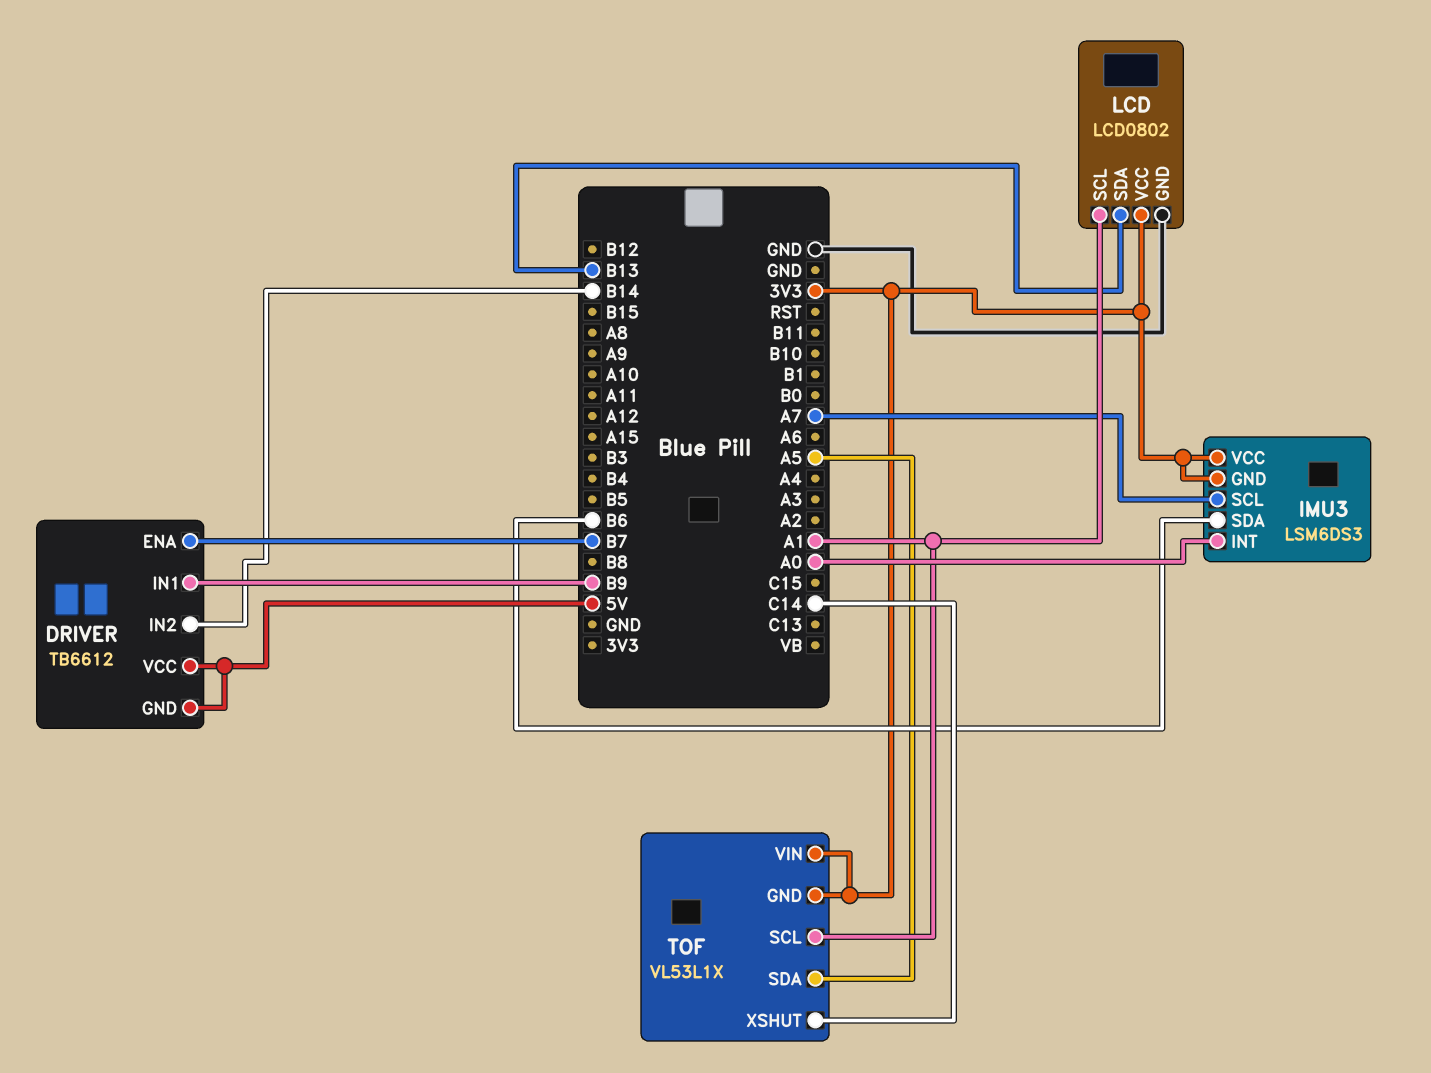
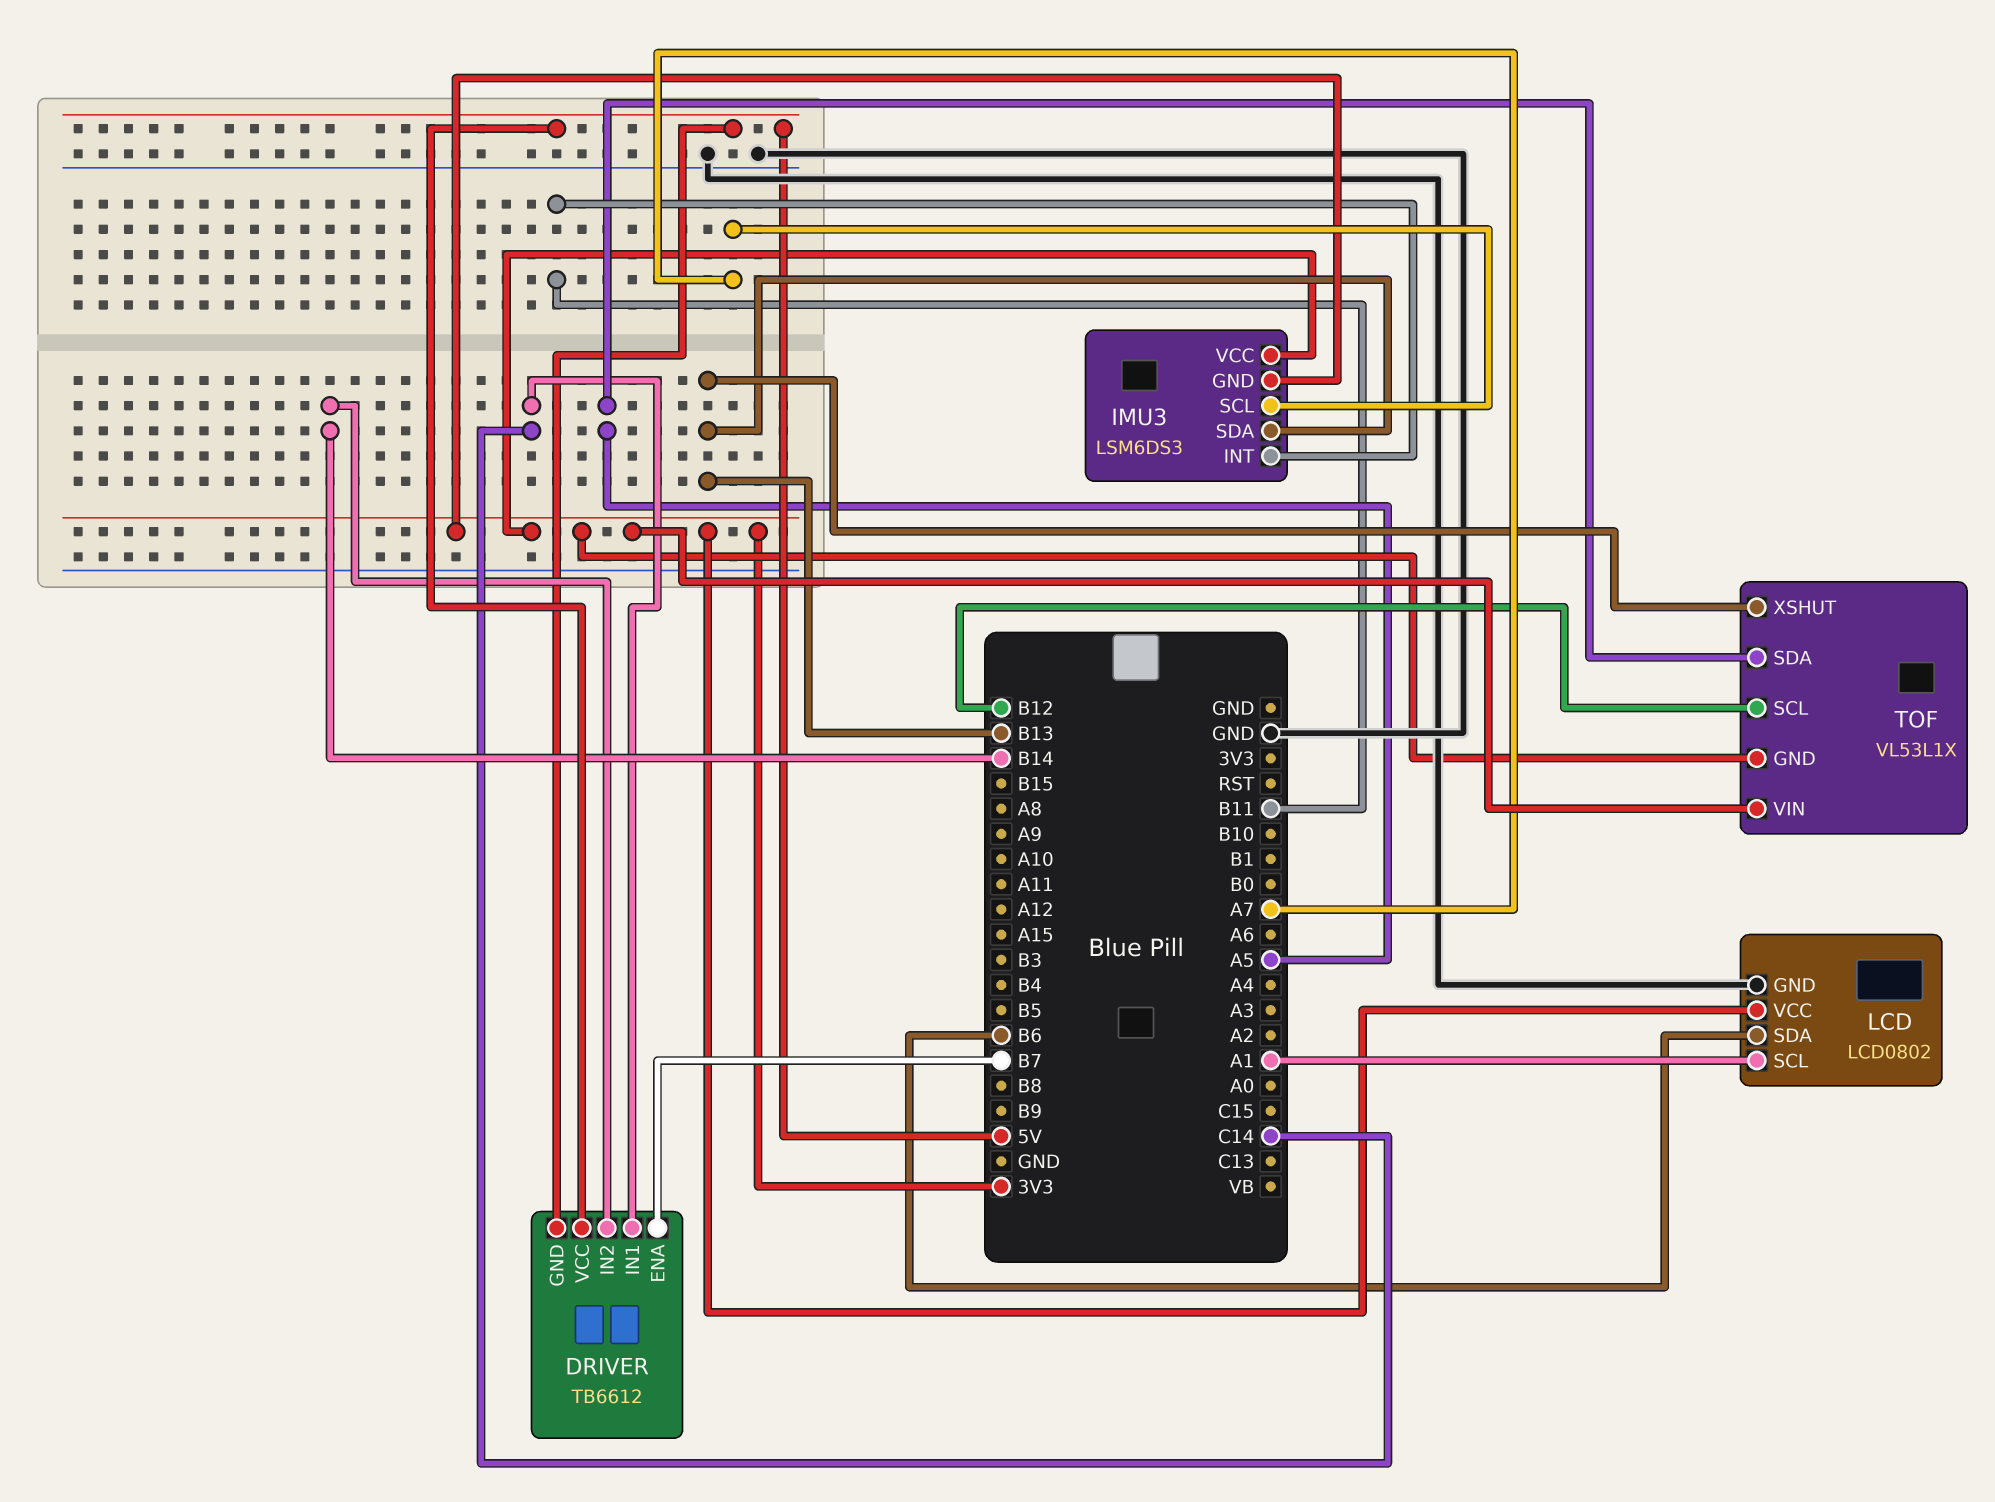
DRIVER pin IN1: B9 -> C14
IMU3 pin INT: A0 -> B11
IMU3 pin SDA: B6 -> B13
LCD pin SDA: B13 -> B6
TOF pin SCL: A1 -> B12
TOF pin XSHUT: C14 -> B13

